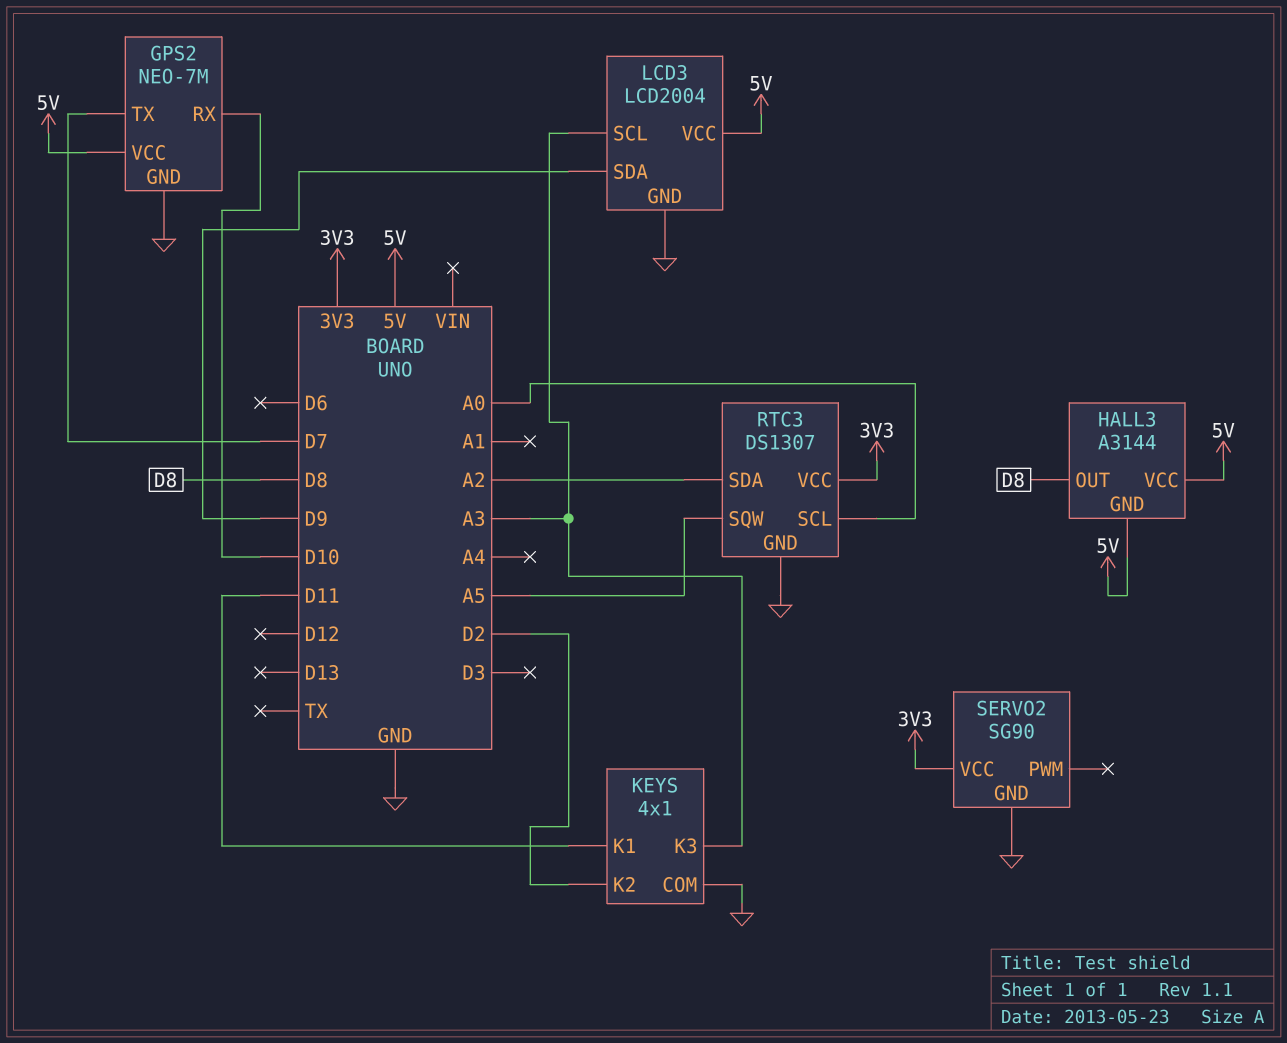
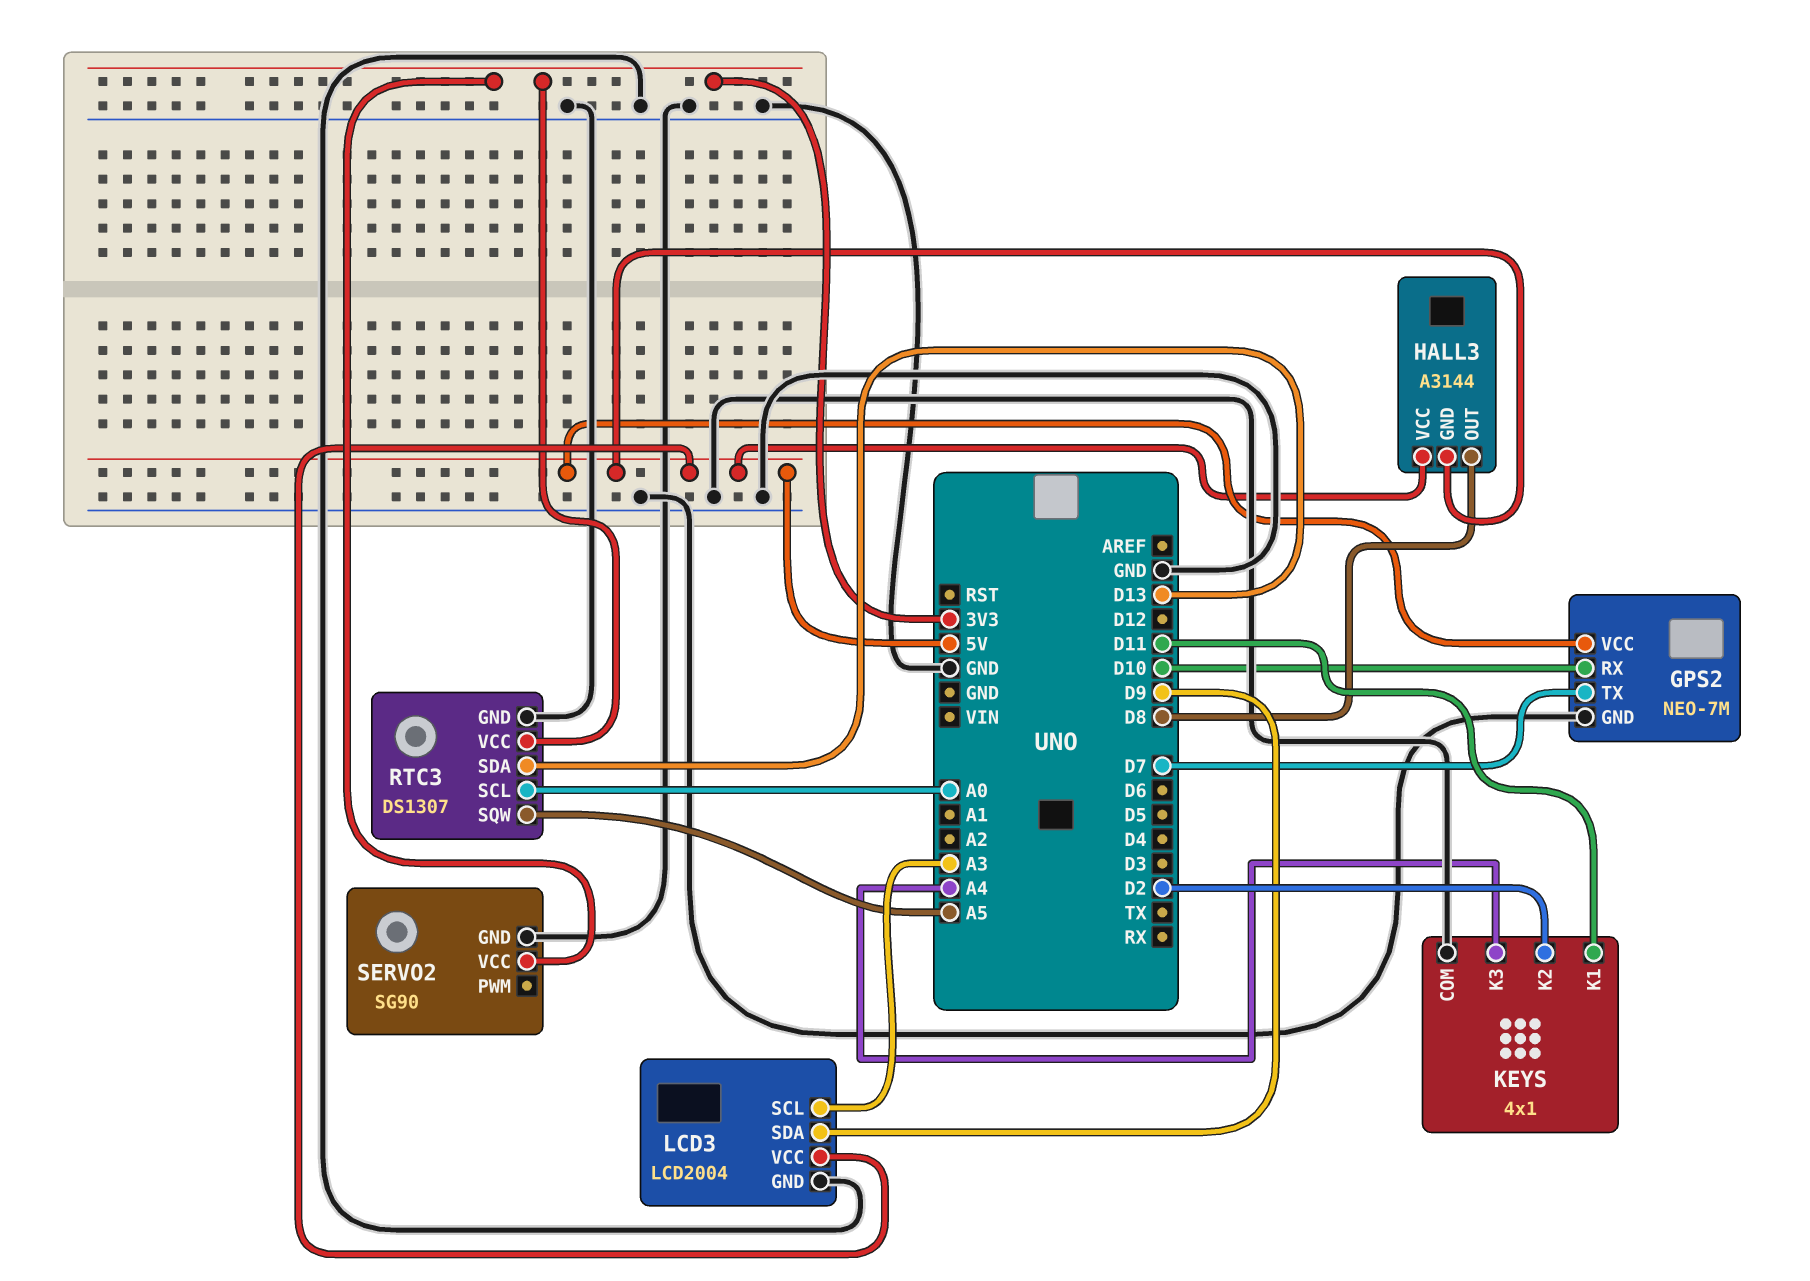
KEYS pin K3: A3 -> A4
RTC3 pin SDA: A2 -> D13

